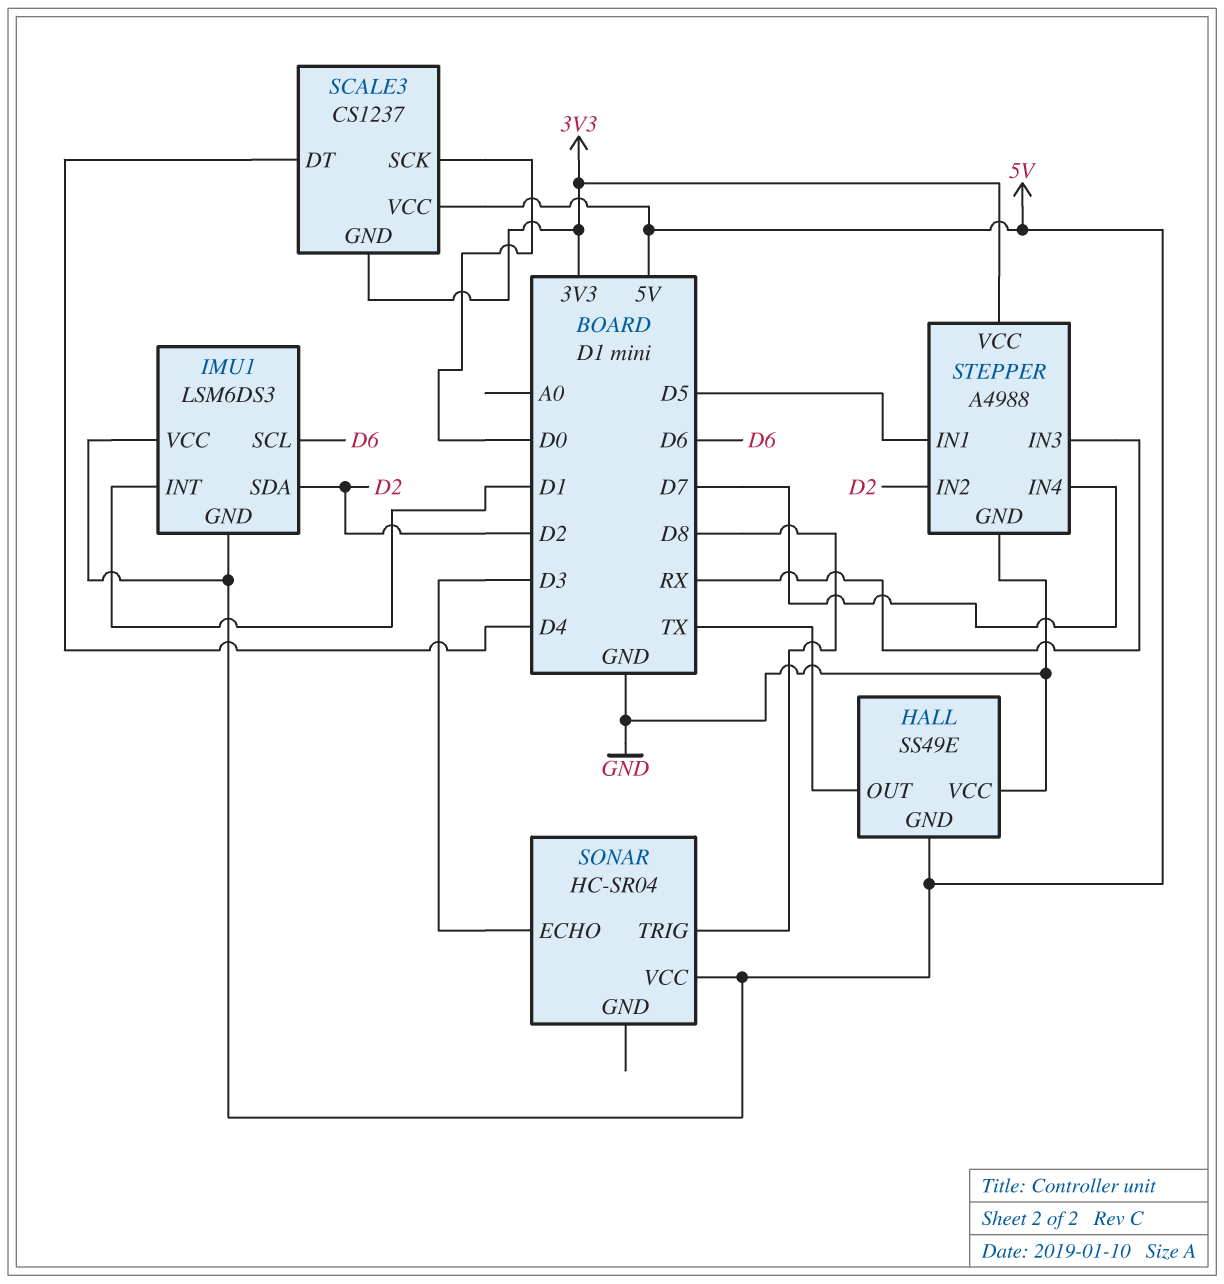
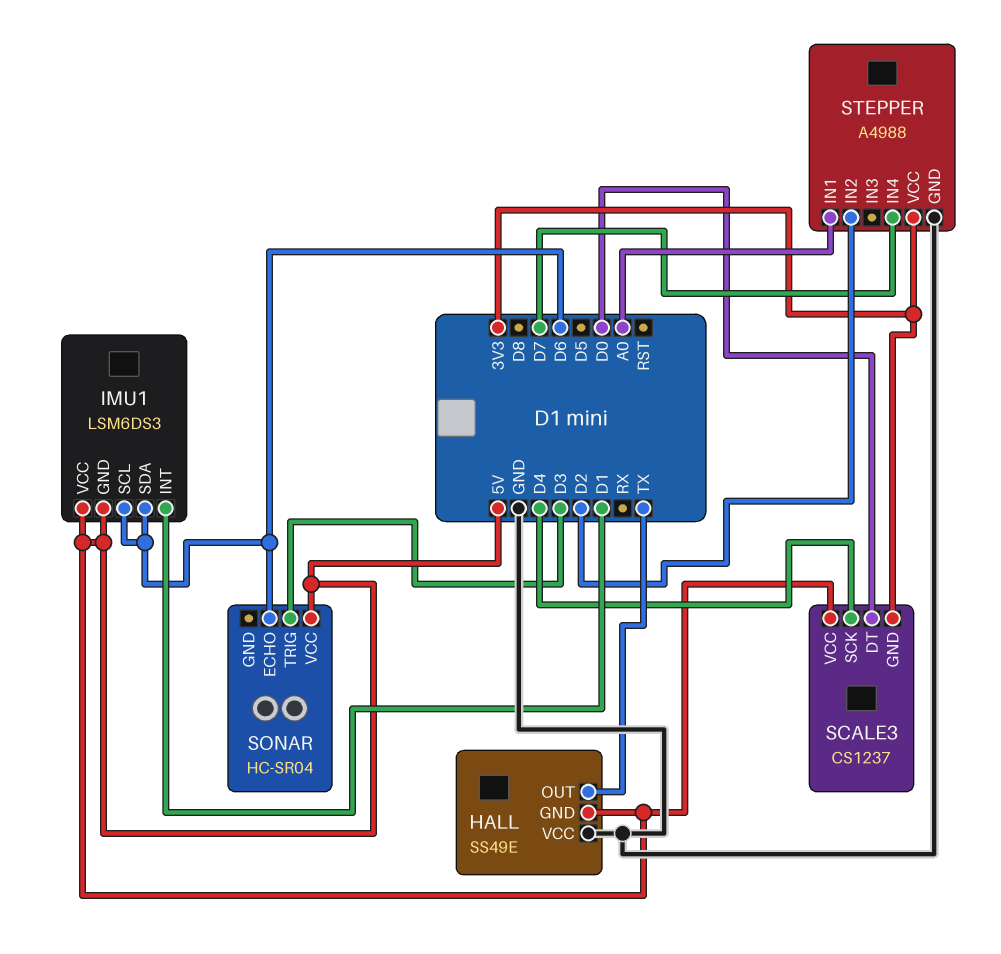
IMU1 pin SDA: D2 -> D6
SCALE3 pin DT: D4 -> D0
SCALE3 pin SCK: D0 -> D4
SONAR pin ECHO: D3 -> D6
SONAR pin TRIG: D8 -> D3
STEPPER pin IN1: D5 -> A0
STEPPER pin IN3: RX -> none

